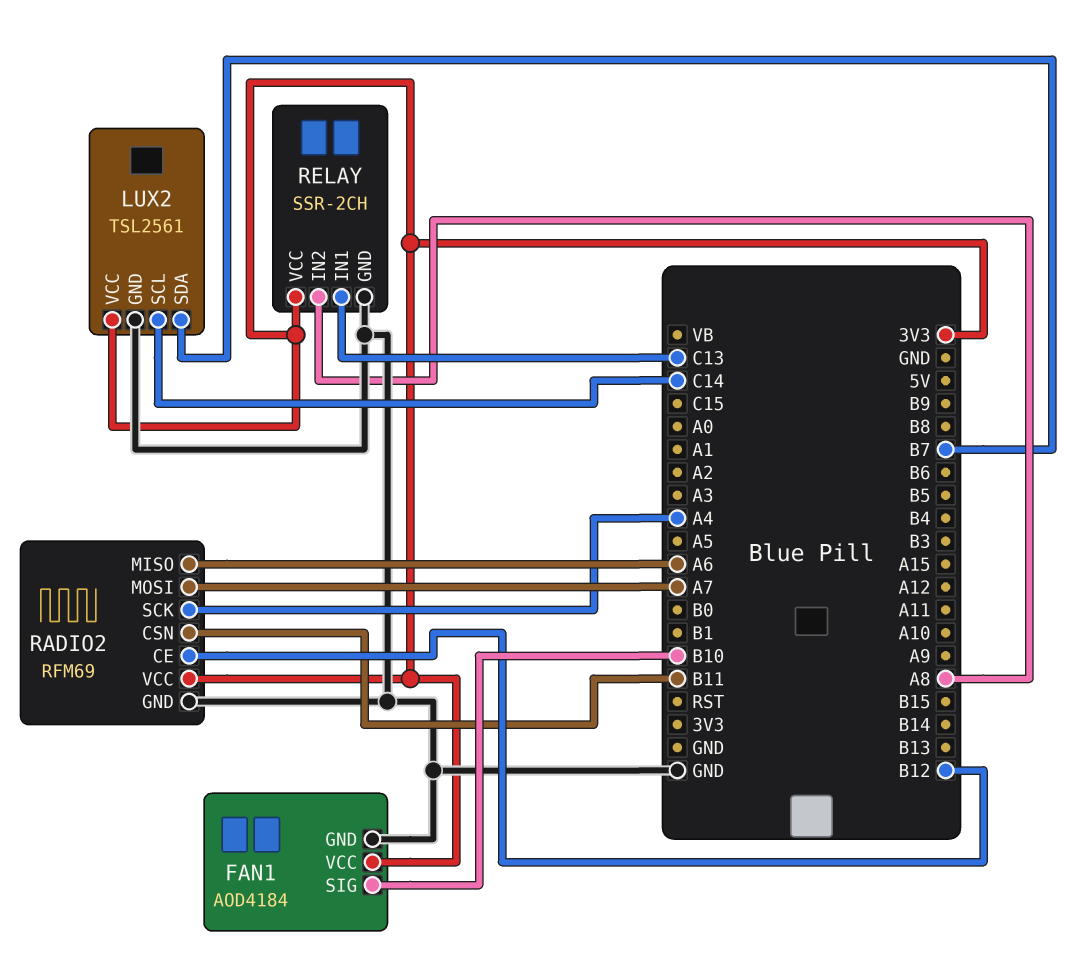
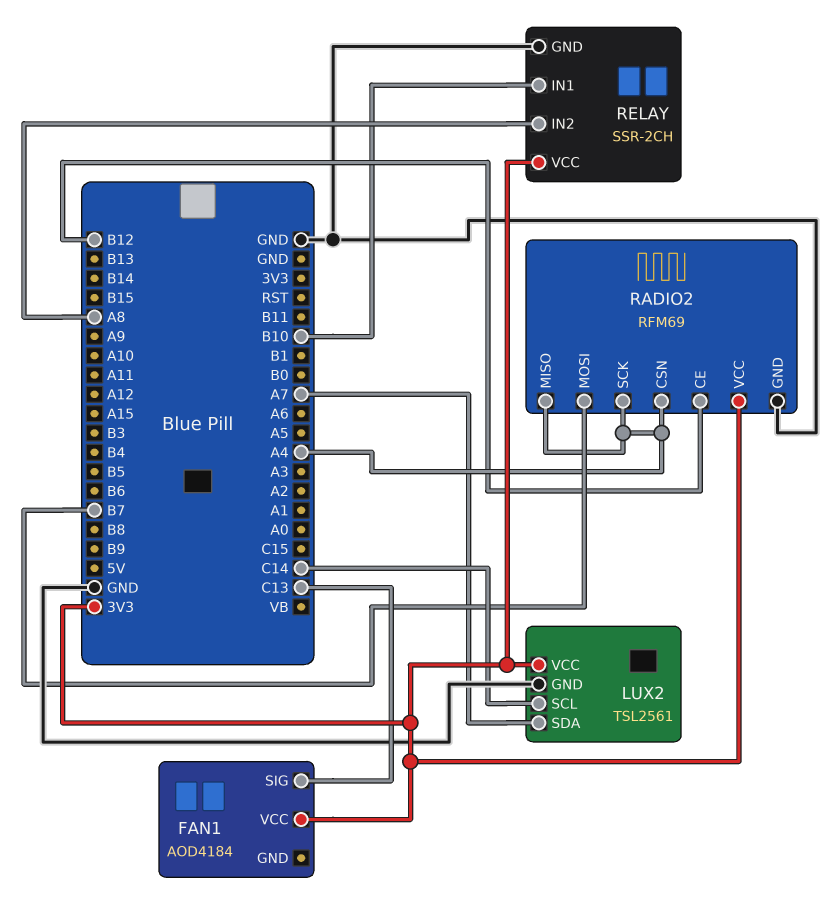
FAN1 pin GND: GND -> none
FAN1 pin SIG: B10 -> C13
LUX2 pin SDA: B7 -> A7
RADIO2 pin CSN: B11 -> A4
RADIO2 pin MISO: A6 -> A4
RADIO2 pin MOSI: A7 -> B7
RELAY pin IN1: C13 -> B10

